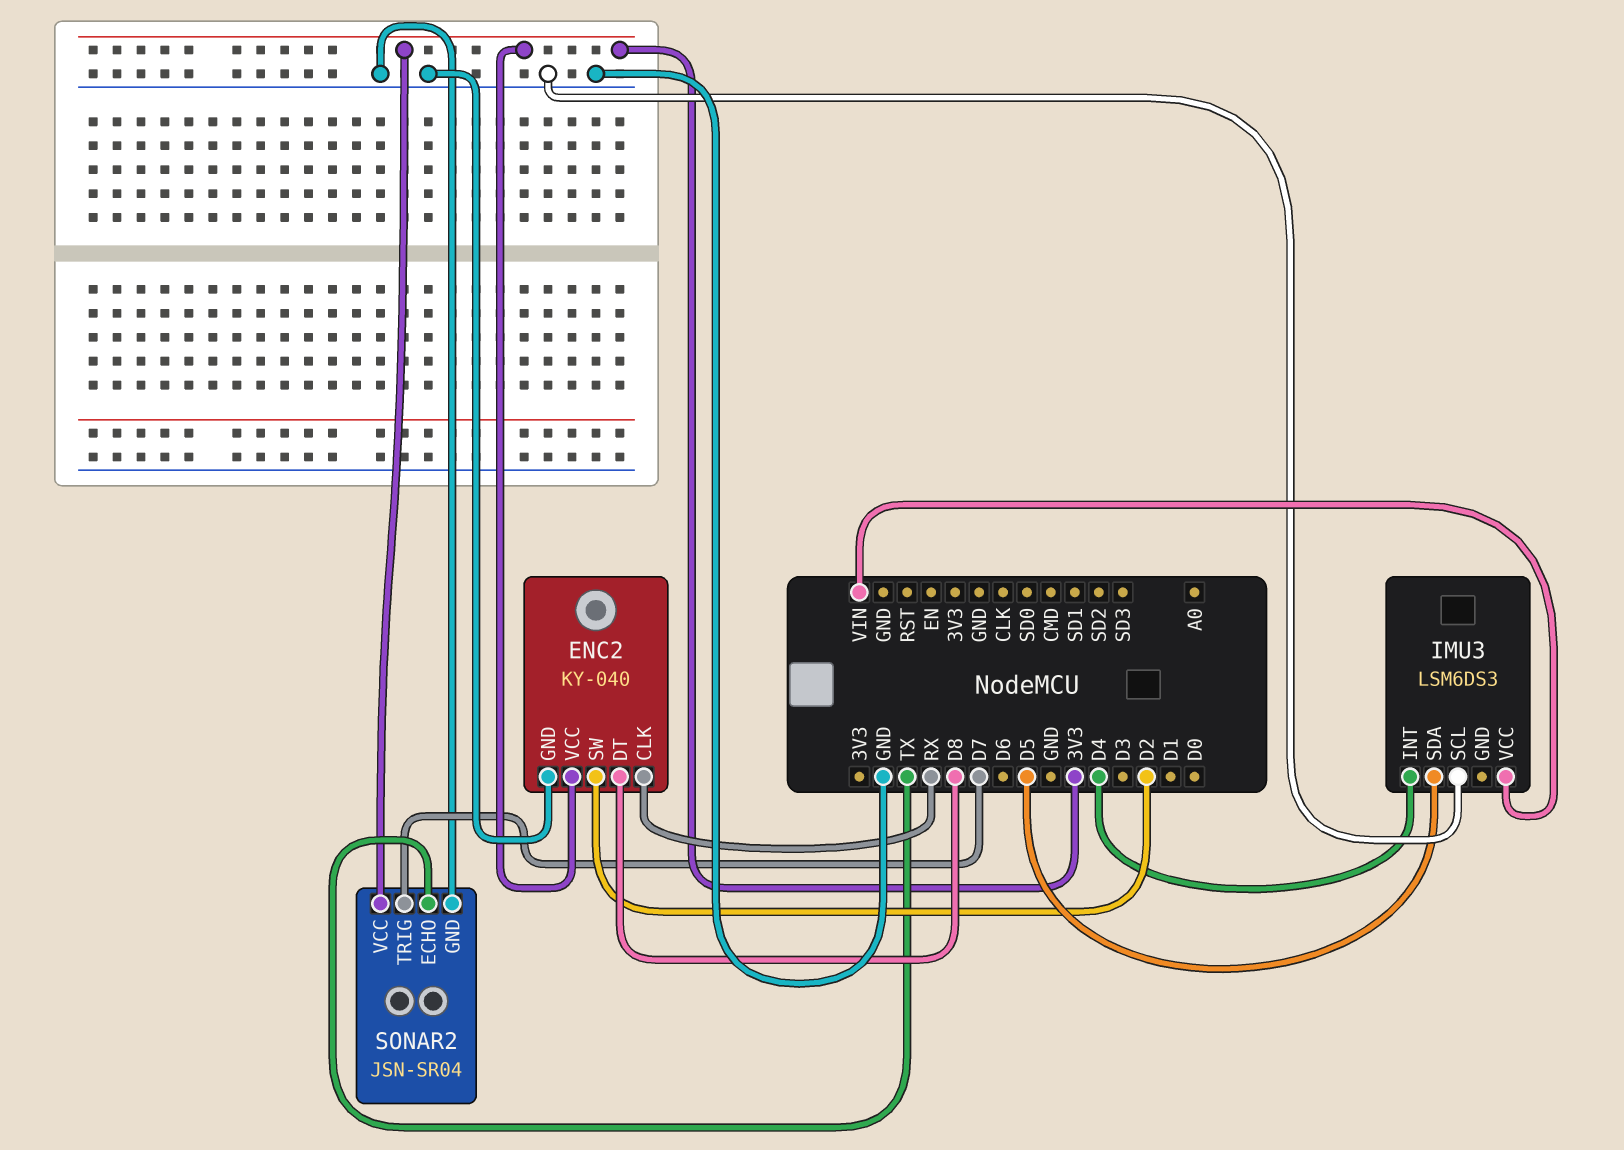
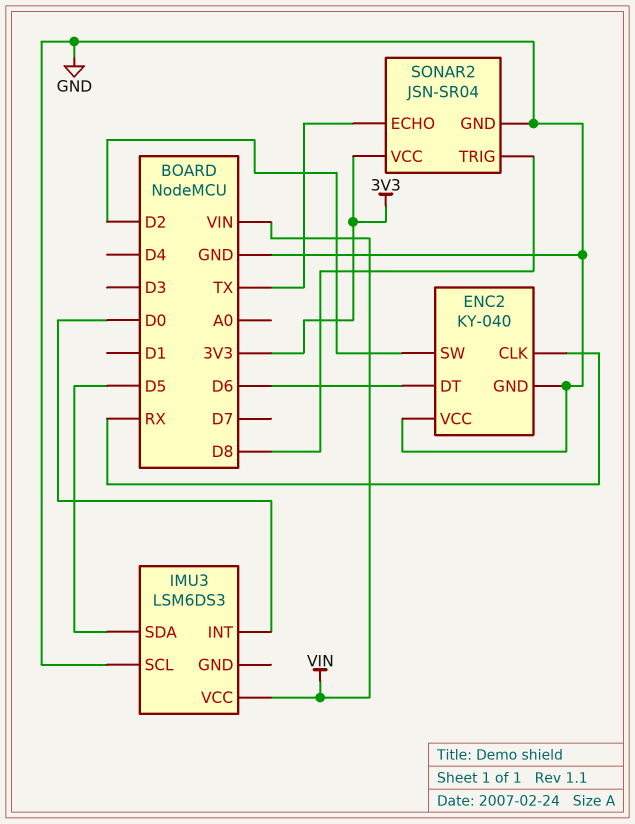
ENC2 pin DT: D8 -> D6
ENC2 pin VCC: 3V3 -> GND
IMU3 pin INT: D4 -> D0
SONAR2 pin TRIG: D7 -> D8

